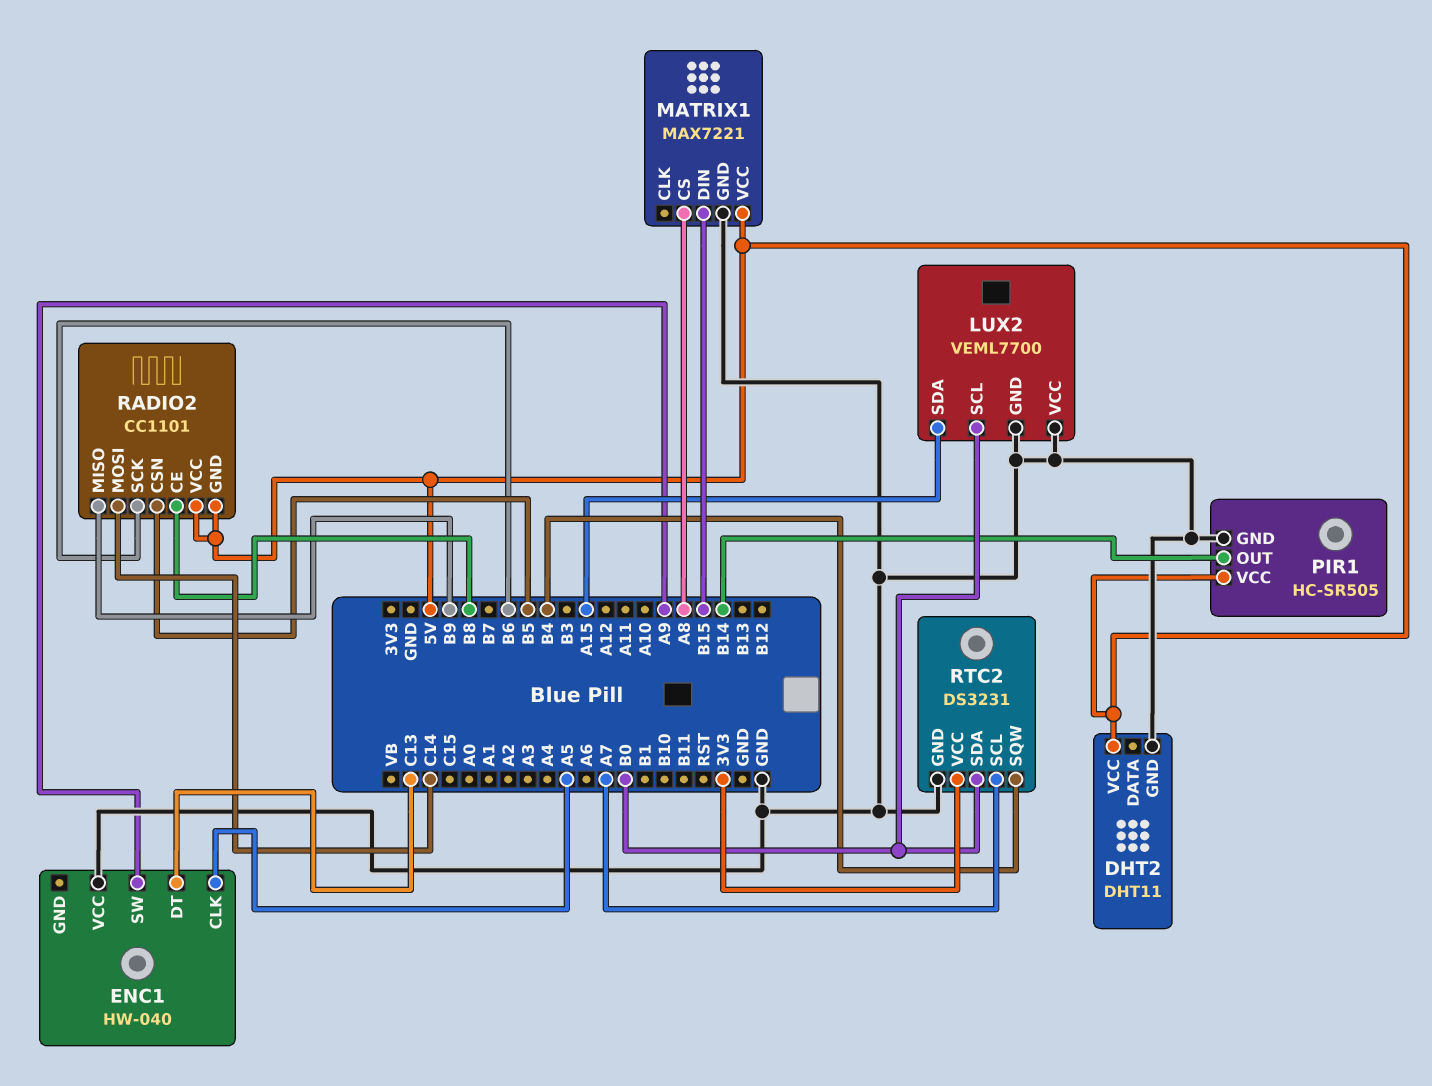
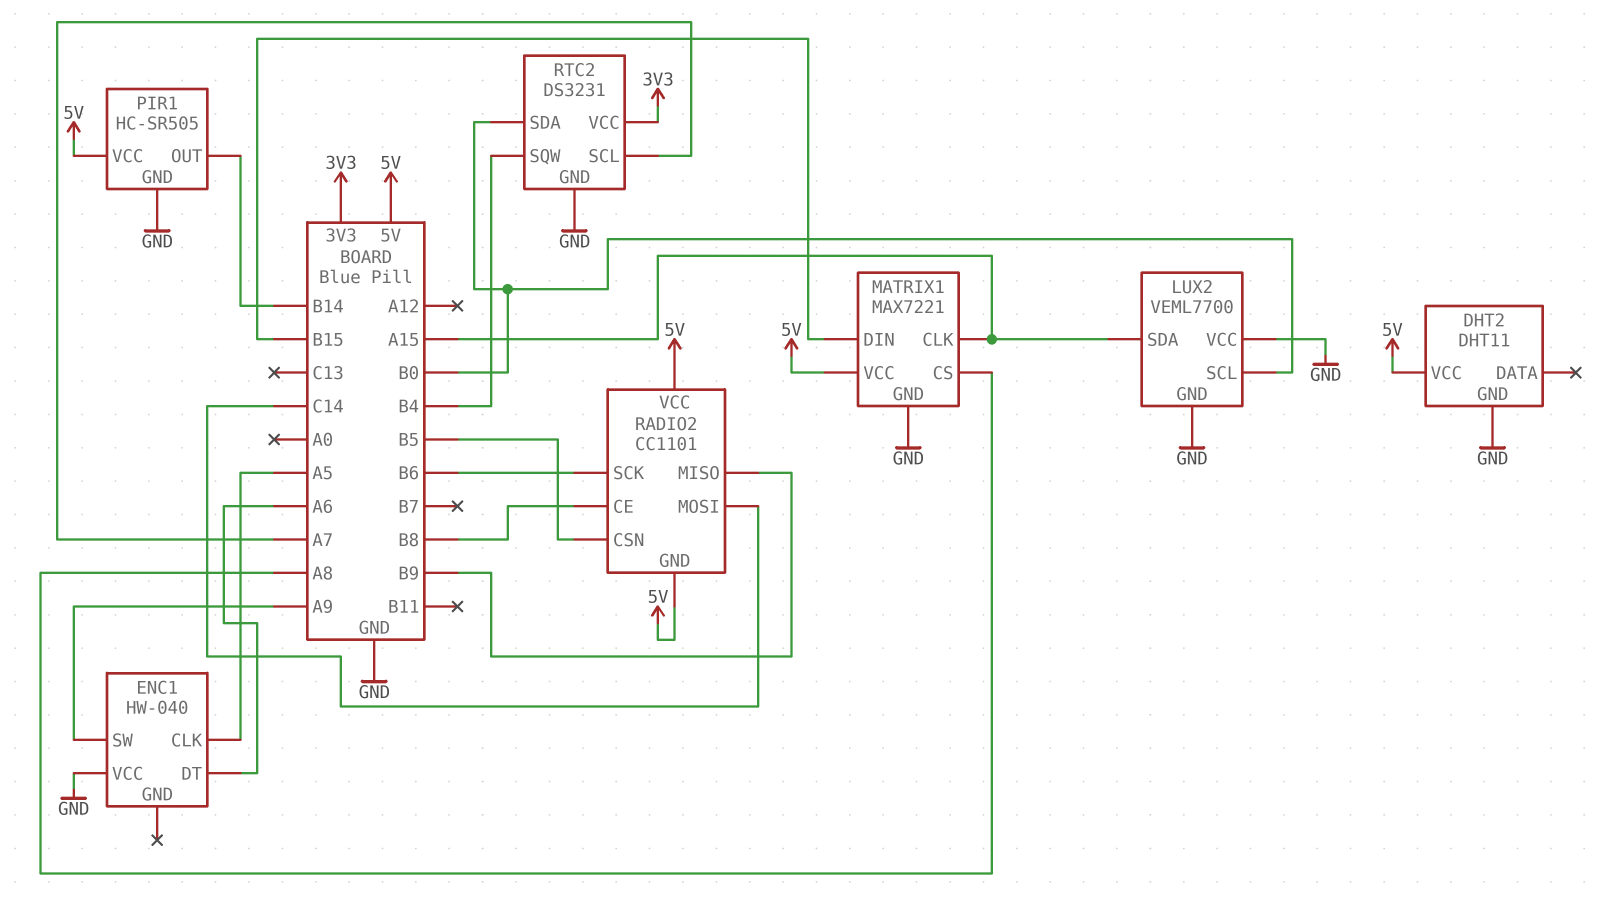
ENC1 pin DT: C13 -> A6
MATRIX1 pin CLK: none -> A15

